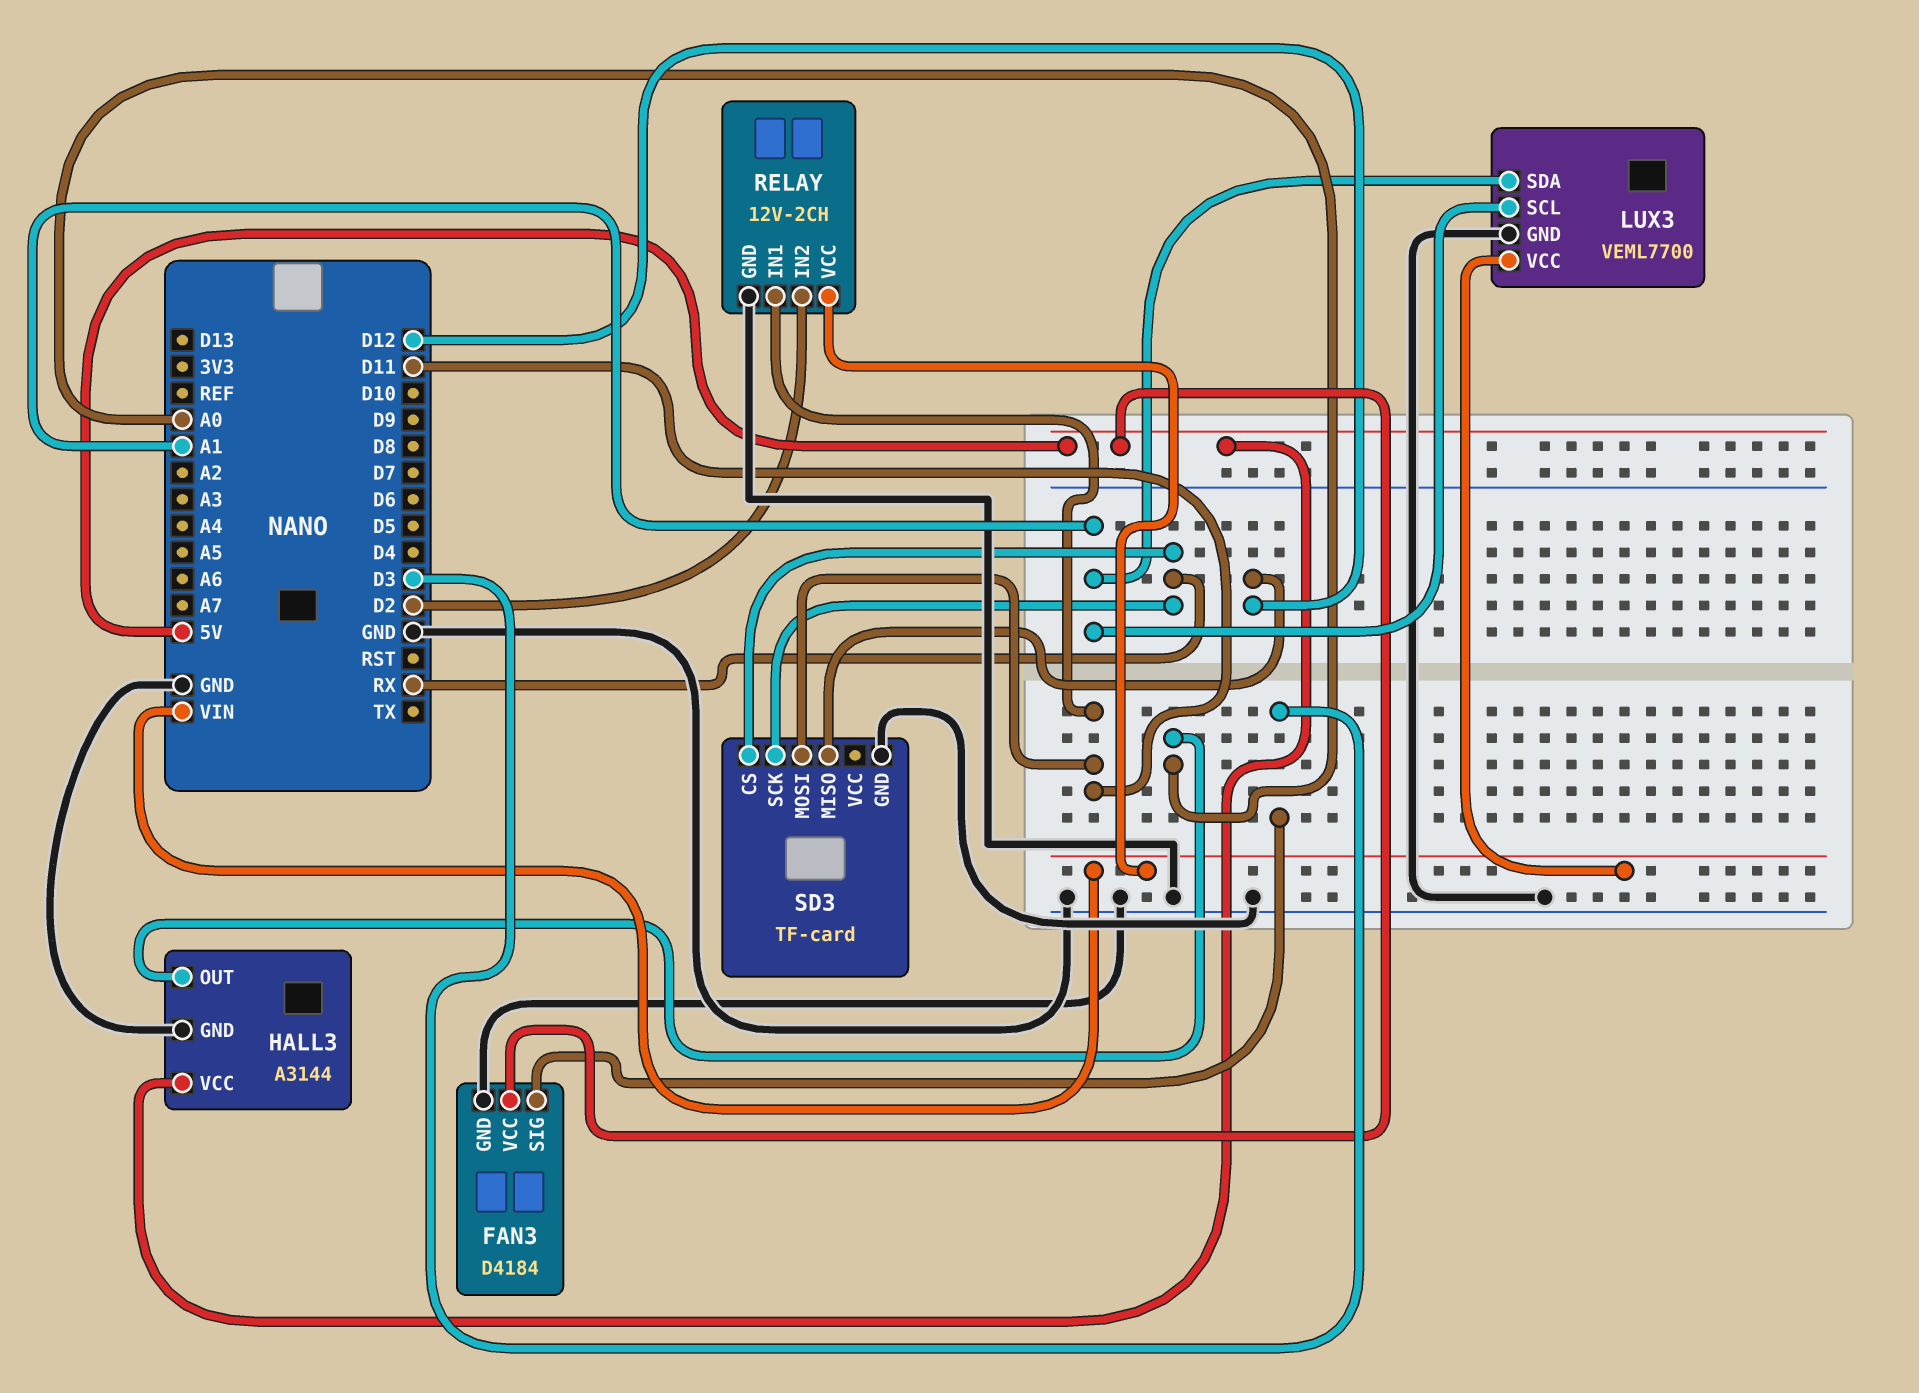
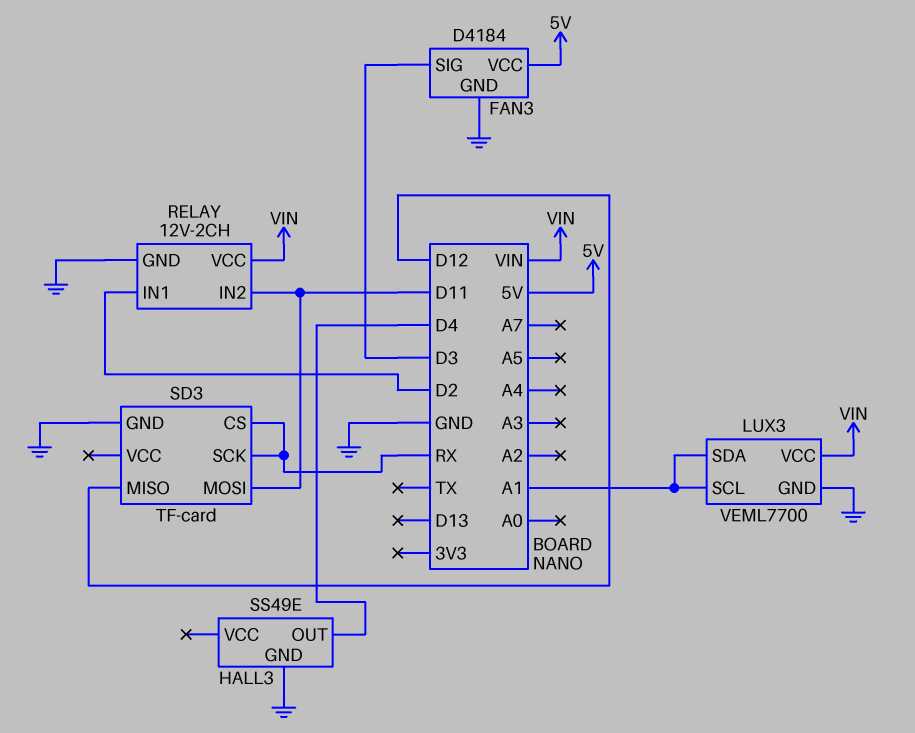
HALL3: A3144 -> SS49E
HALL3 pin OUT: A0 -> D4
HALL3 pin VCC: 5V -> none
RELAY pin IN1: D11 -> D2
RELAY pin IN2: D2 -> D11

